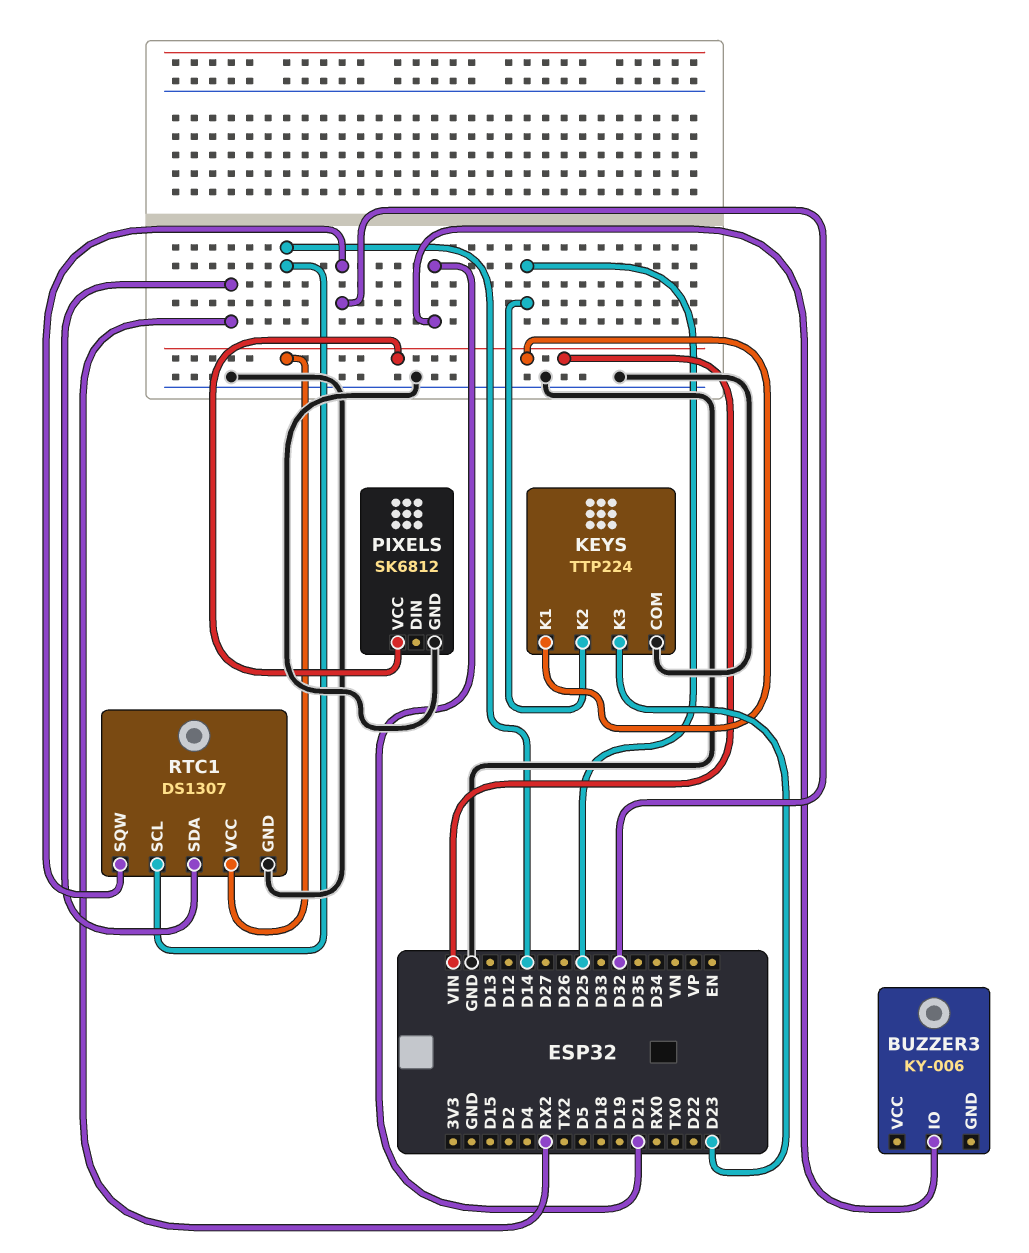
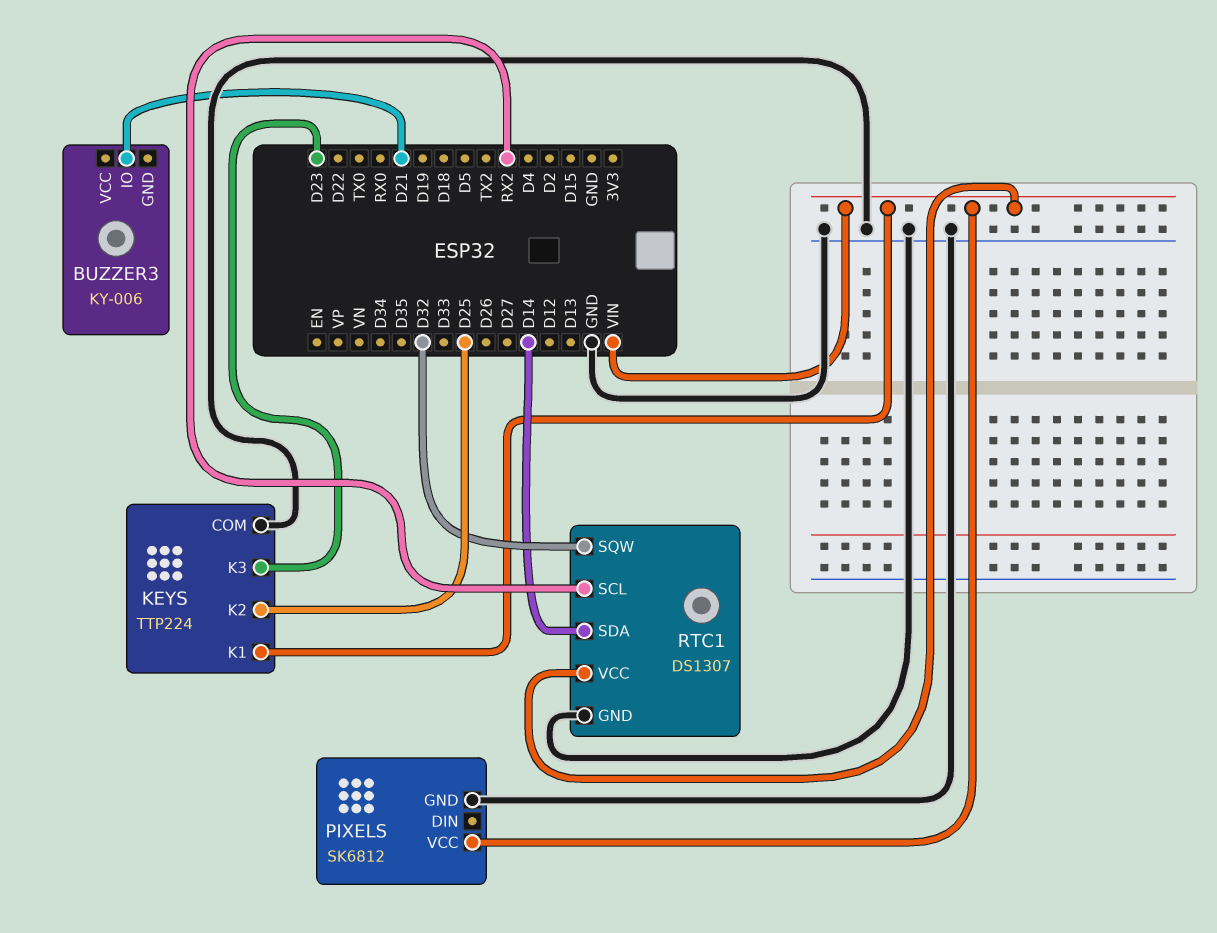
RTC1 pin SCL: D14 -> RX2
RTC1 pin SDA: RX2 -> D14

